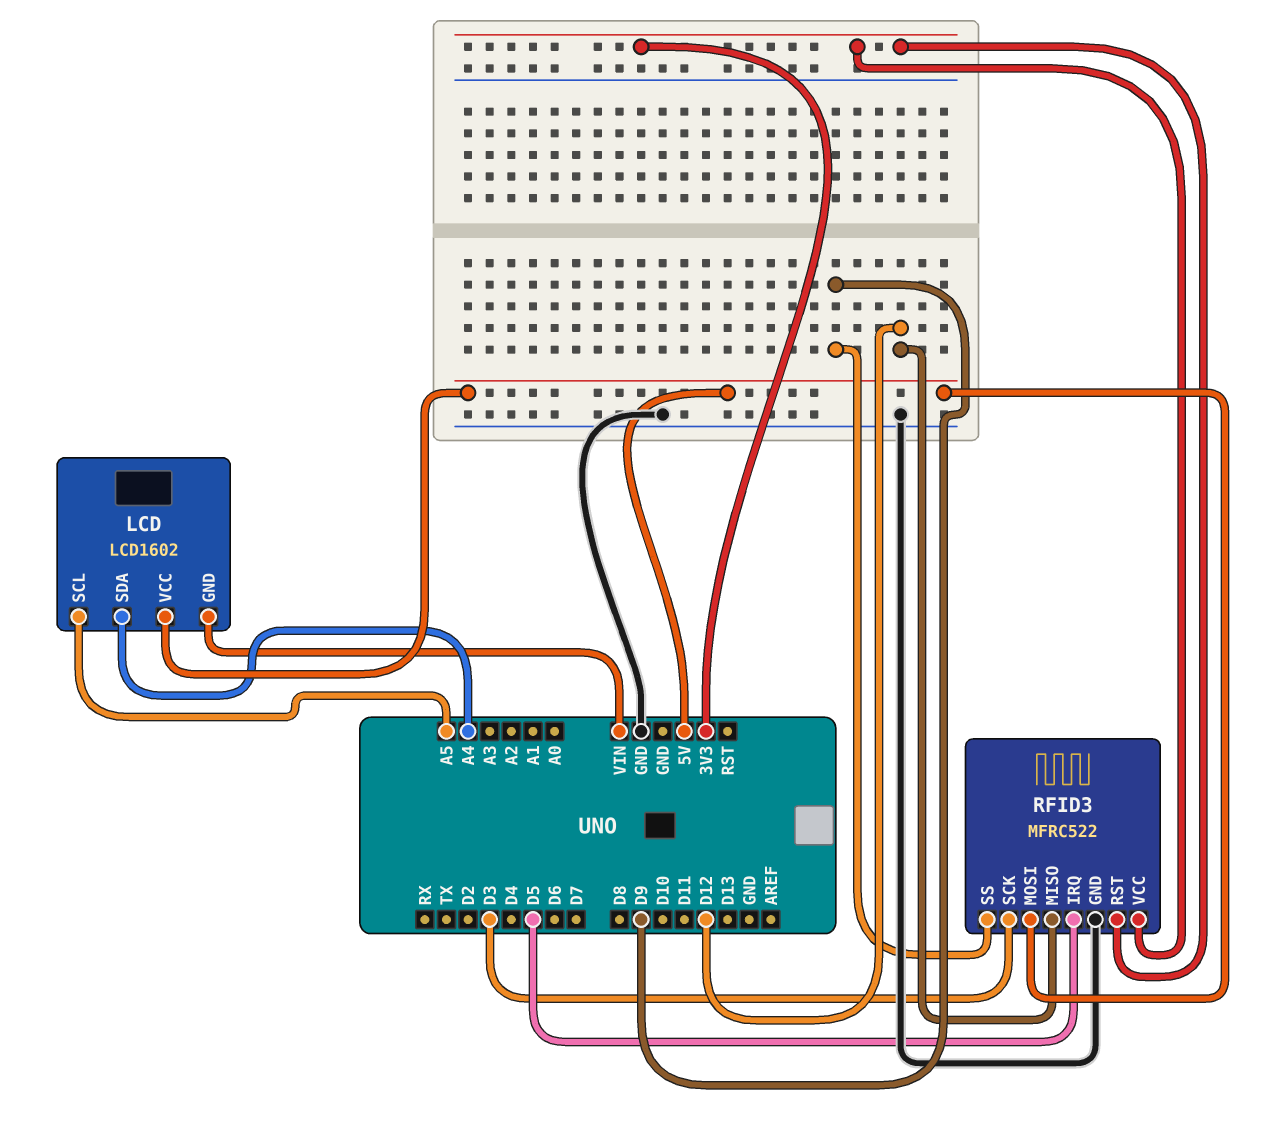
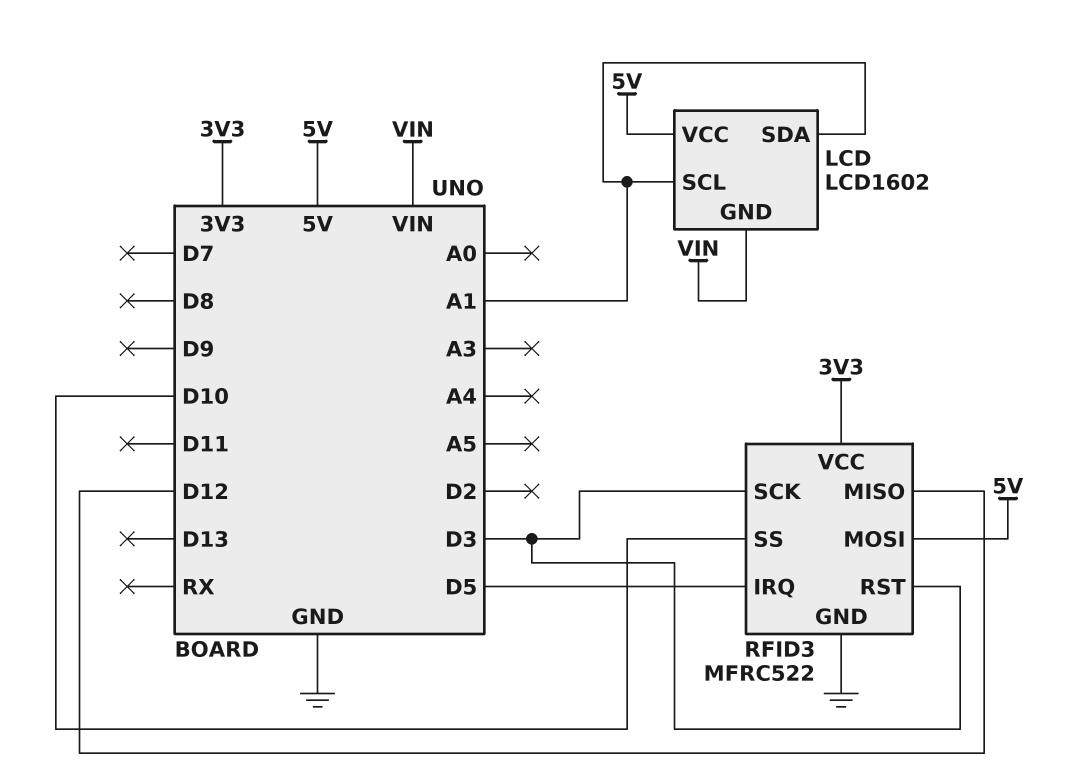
LCD pin SCL: A5 -> A1
LCD pin SDA: A4 -> A1
RFID3 pin RST: 3V3 -> D3
RFID3 pin SS: D9 -> D10

